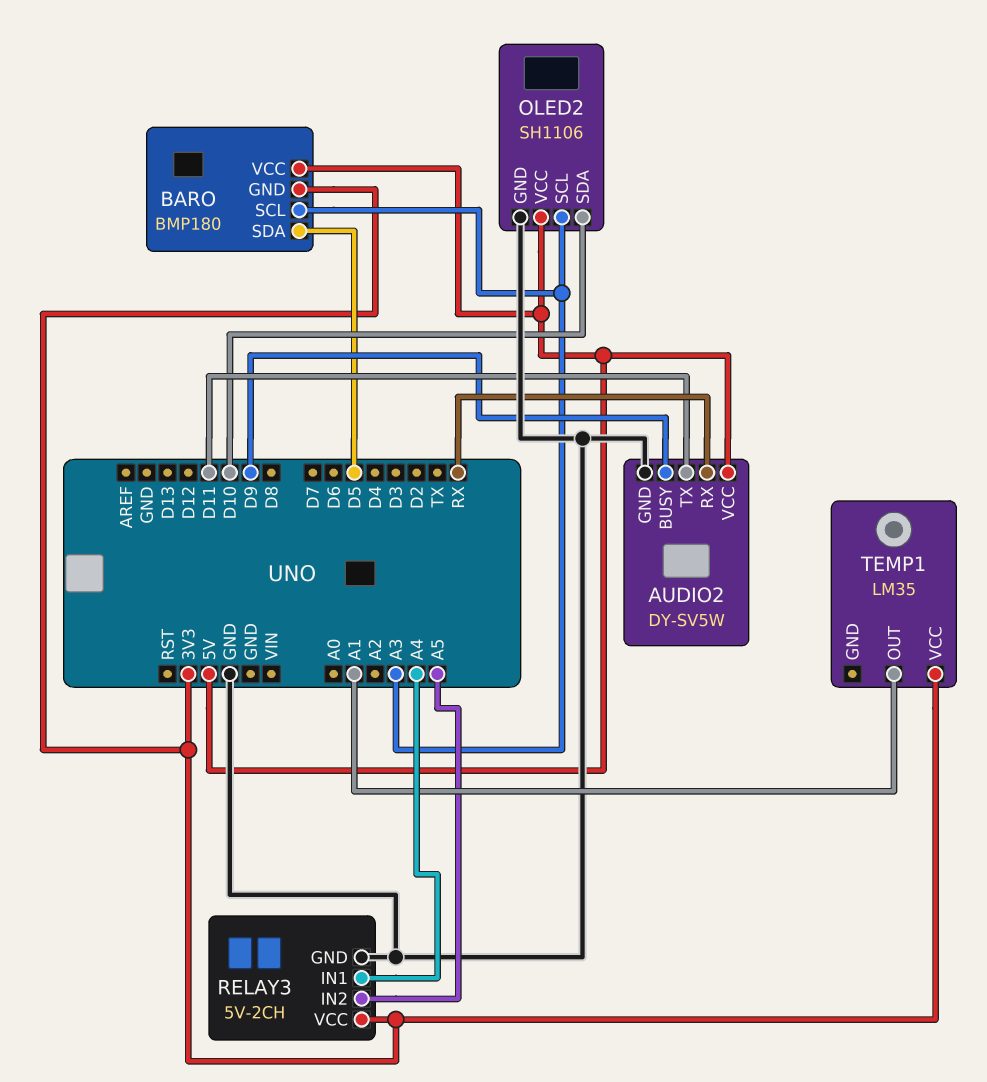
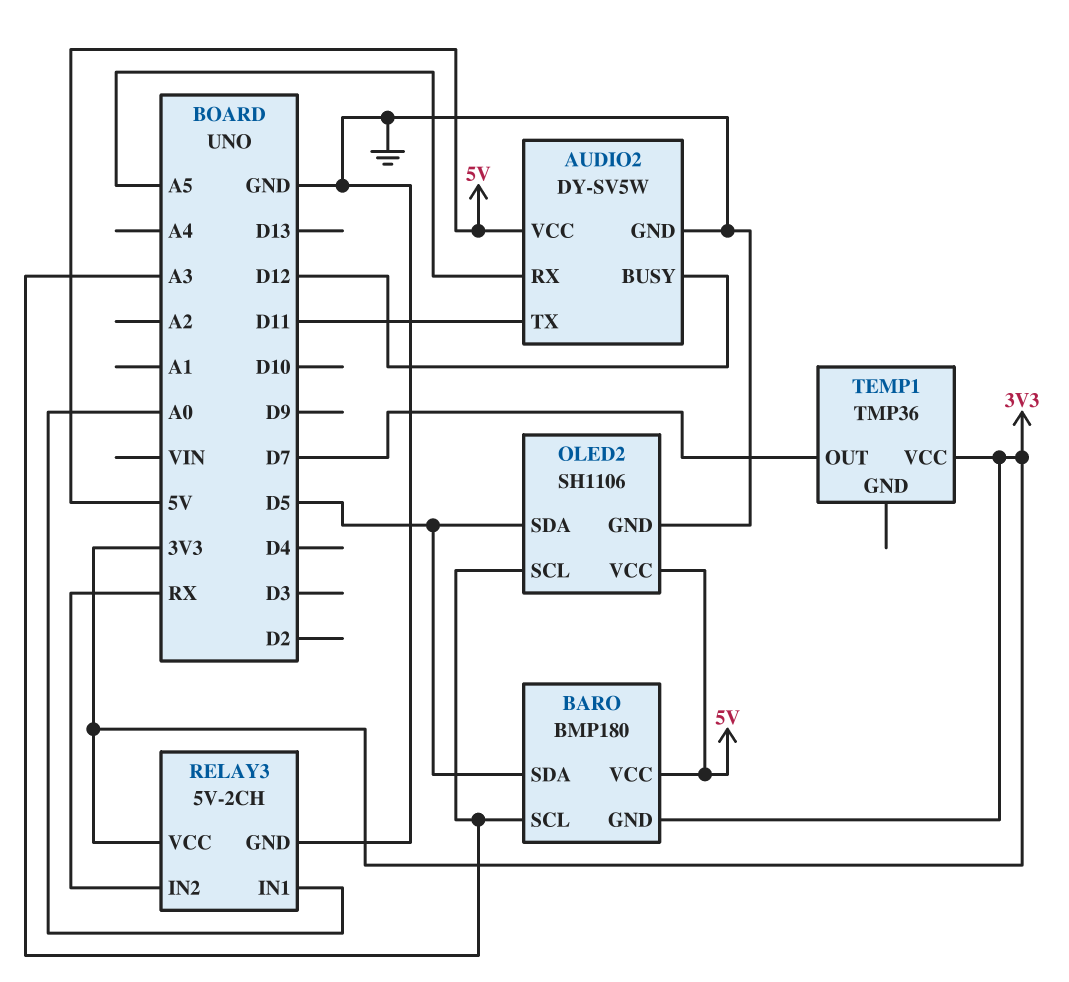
AUDIO2 pin BUSY: D9 -> D12
AUDIO2 pin RX: RX -> A5
OLED2 pin SDA: D10 -> D5
RELAY3 pin IN1: A4 -> A0
RELAY3 pin IN2: A5 -> RX
TEMP1: LM35 -> TMP36
TEMP1 pin OUT: A1 -> D7

